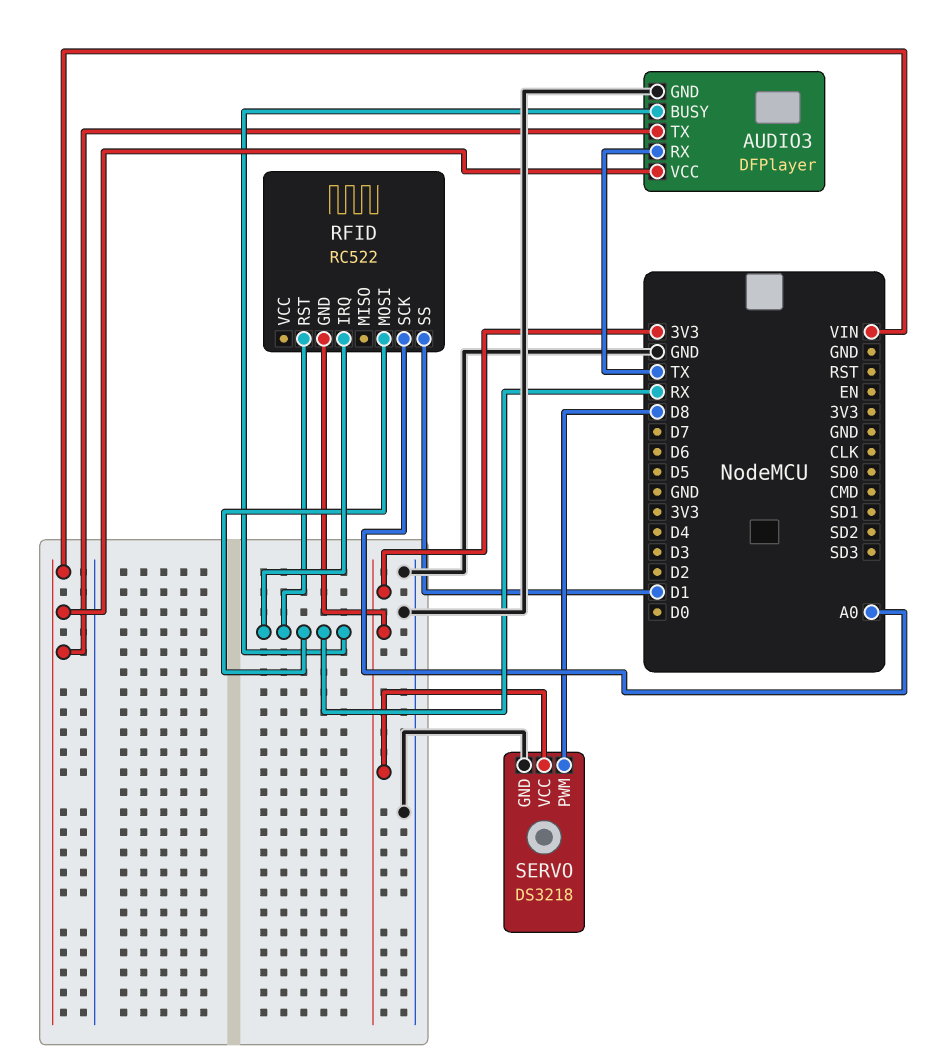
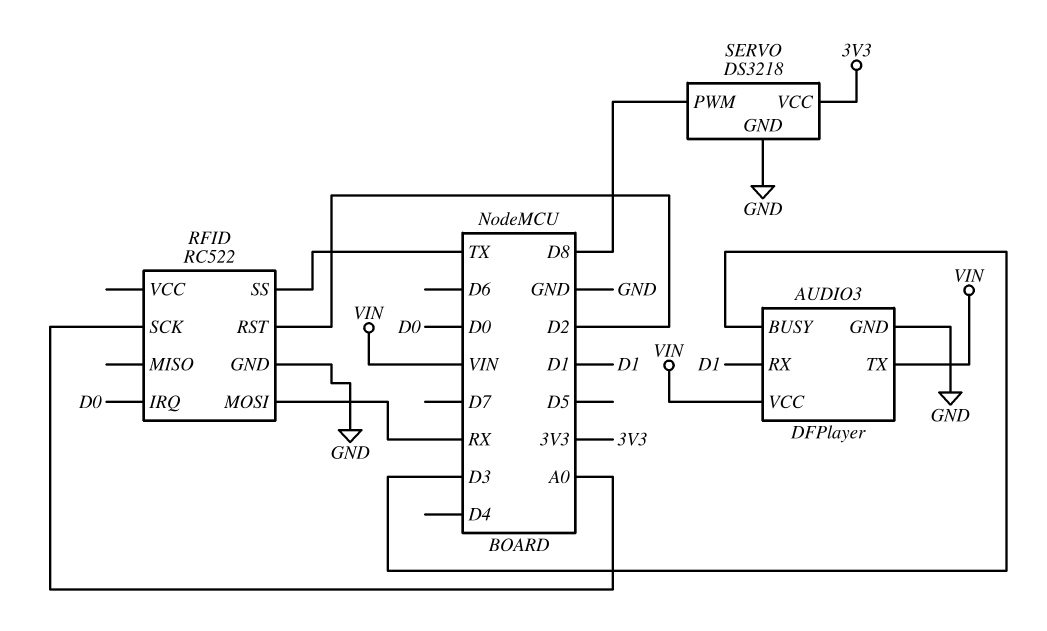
AUDIO3 pin BUSY: RX -> D3
AUDIO3 pin RX: TX -> D1
RFID pin GND: 3V3 -> GND
RFID pin IRQ: RX -> D0
RFID pin RST: RX -> D2
RFID pin SS: D1 -> TX

